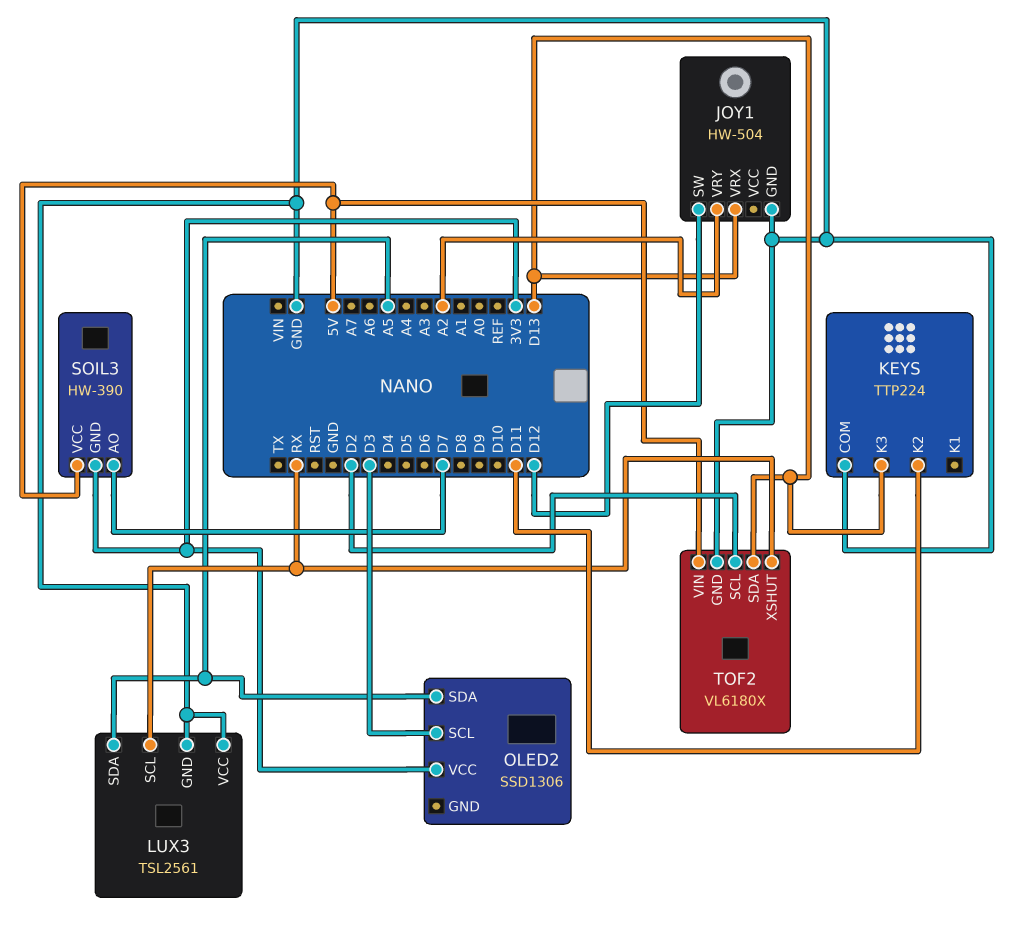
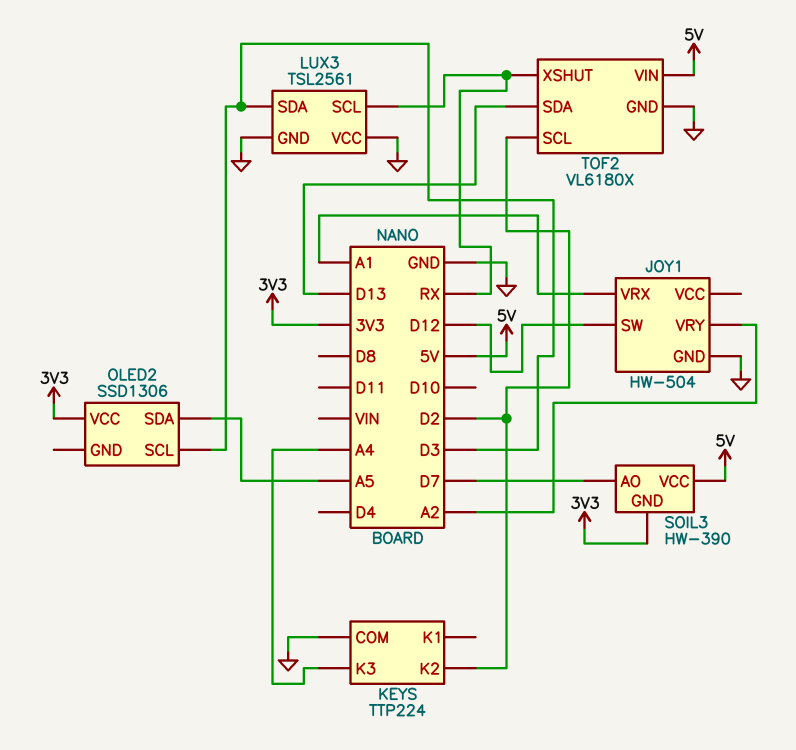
JOY1 pin VRX: D13 -> A1
KEYS pin K2: D11 -> D2
KEYS pin K3: D13 -> A4
LUX3 pin SDA: A5 -> D3

